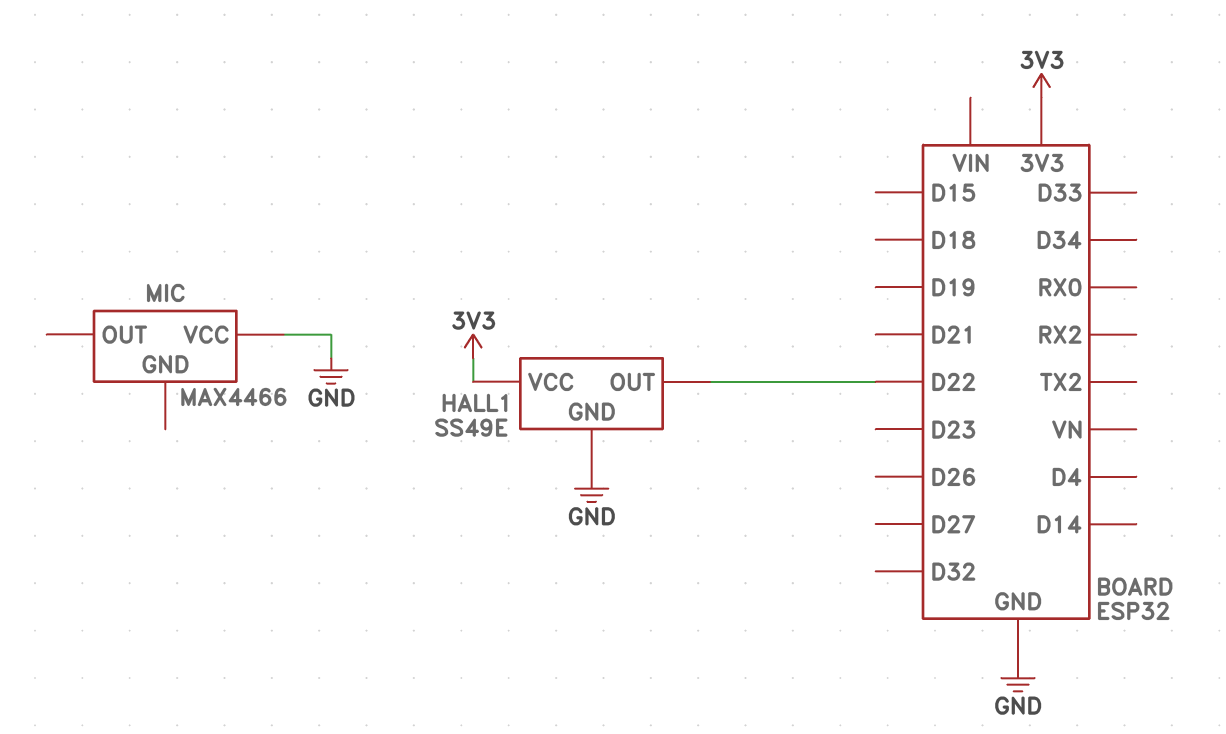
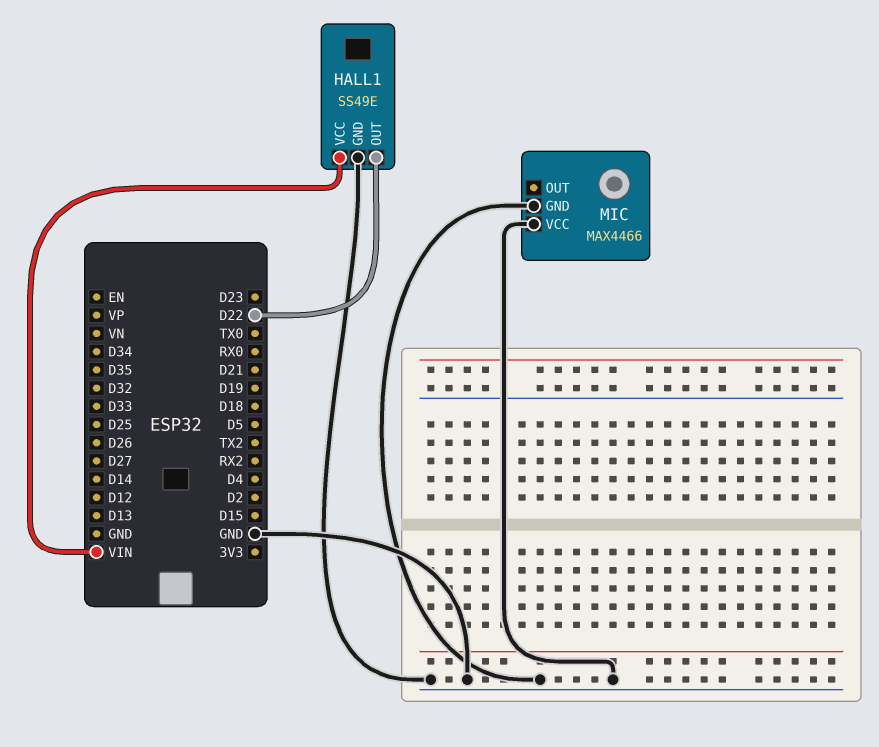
HALL1 pin VCC: 3V3 -> VIN
MIC pin GND: none -> GND

